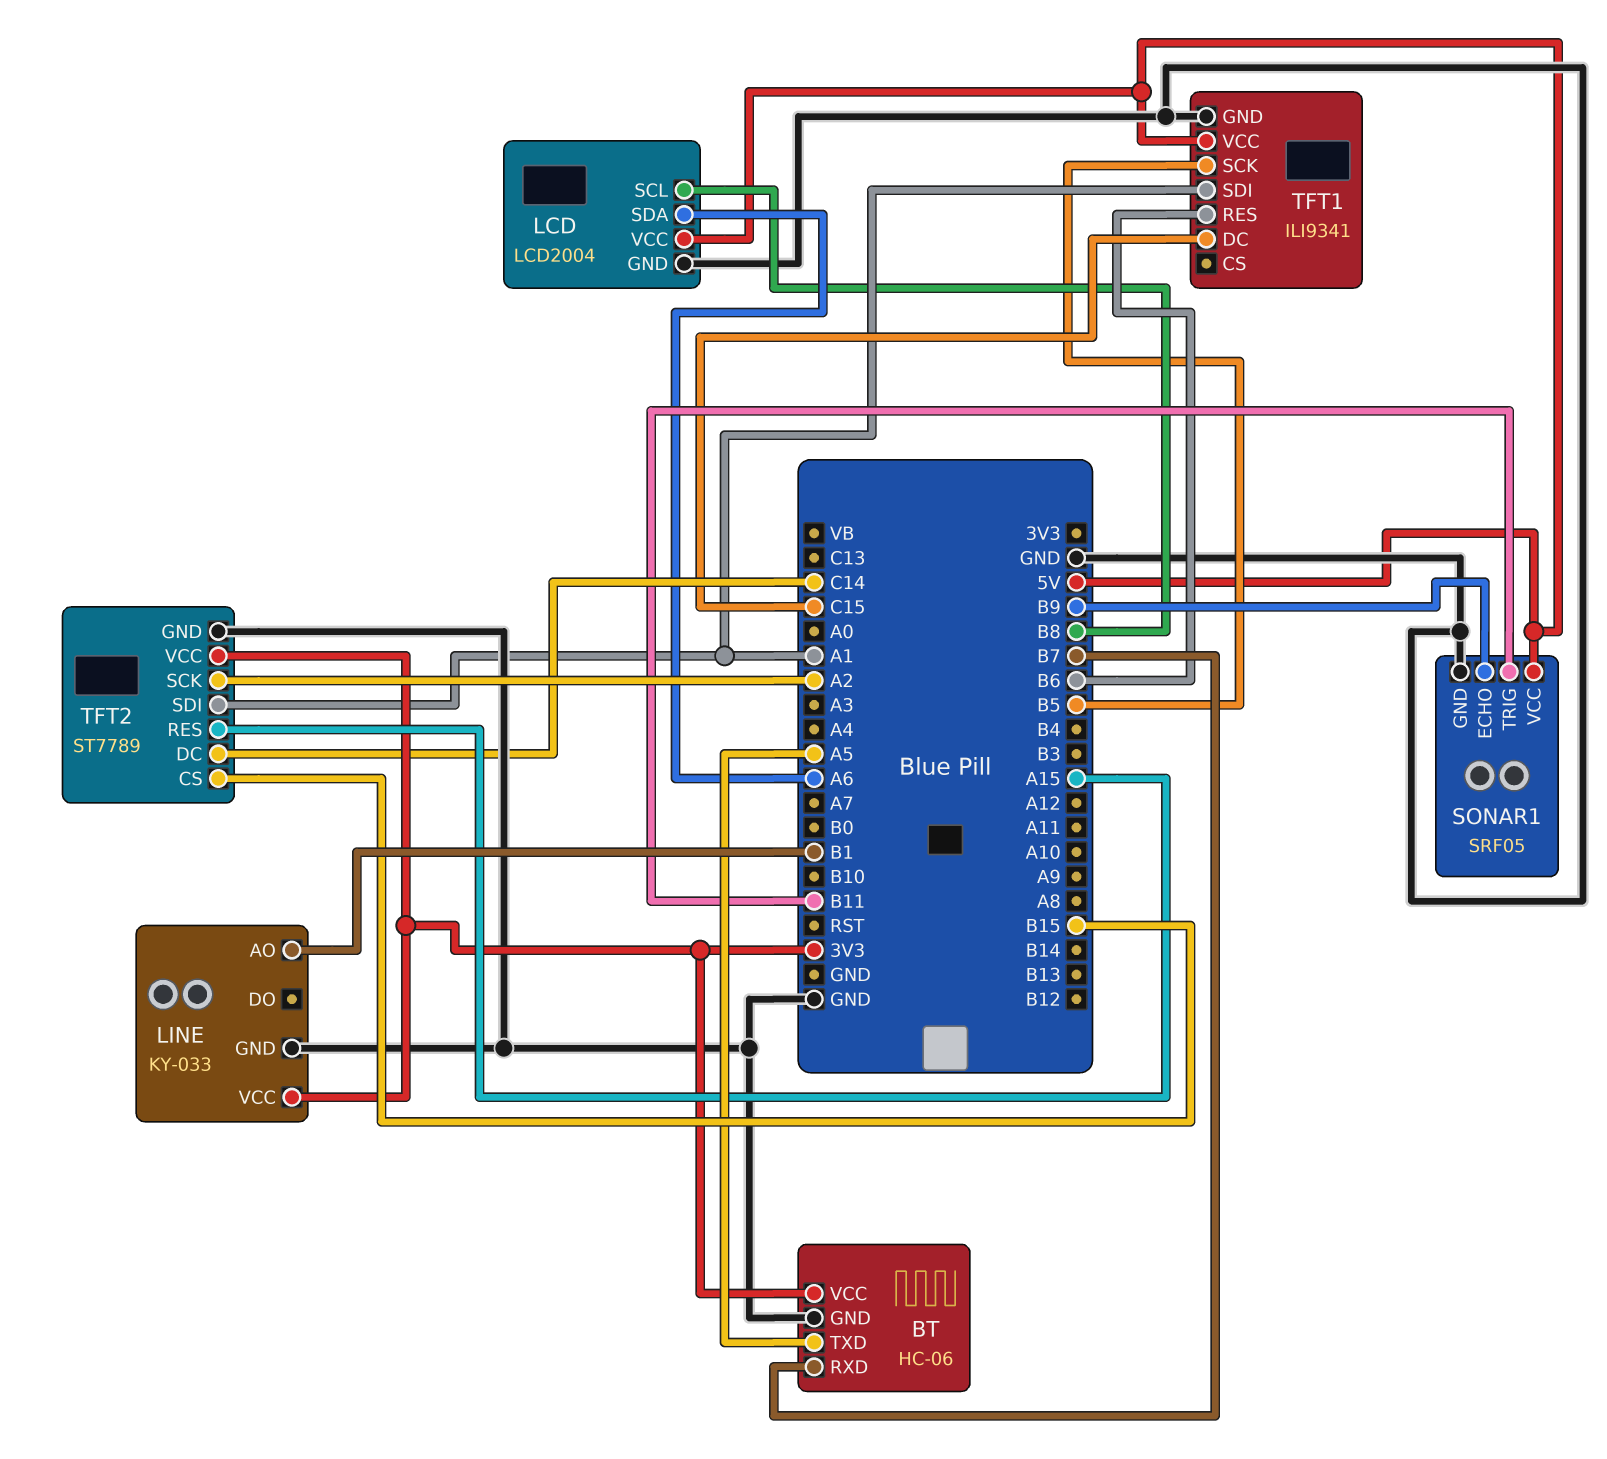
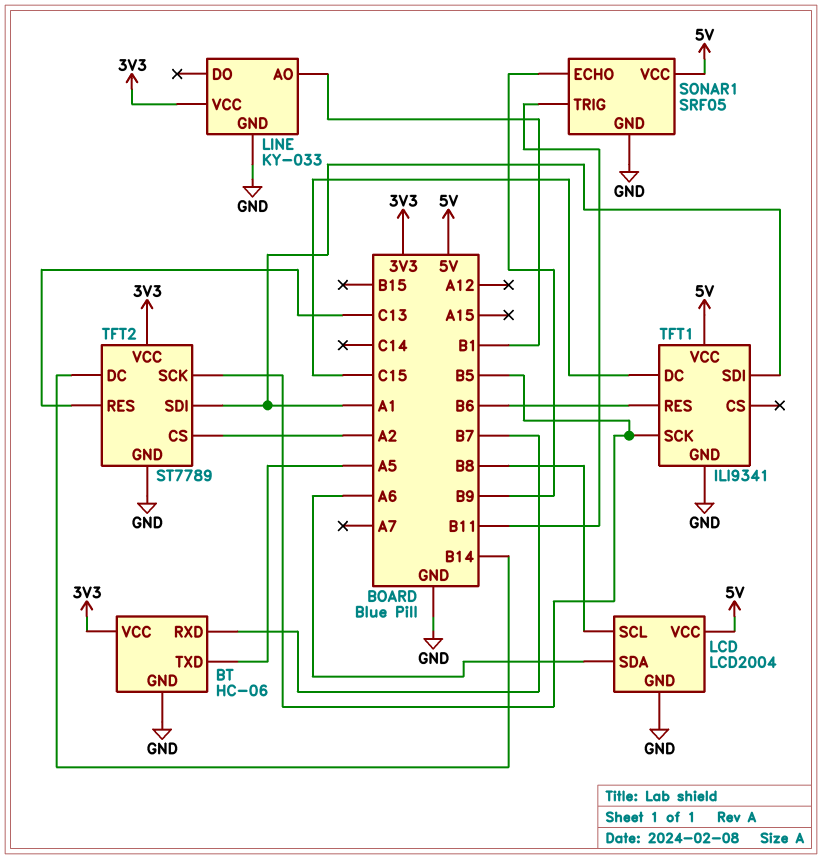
TFT2 pin CS: B15 -> A2
TFT2 pin DC: C14 -> B14
TFT2 pin RES: A15 -> C13
TFT2 pin SCK: A2 -> B5

